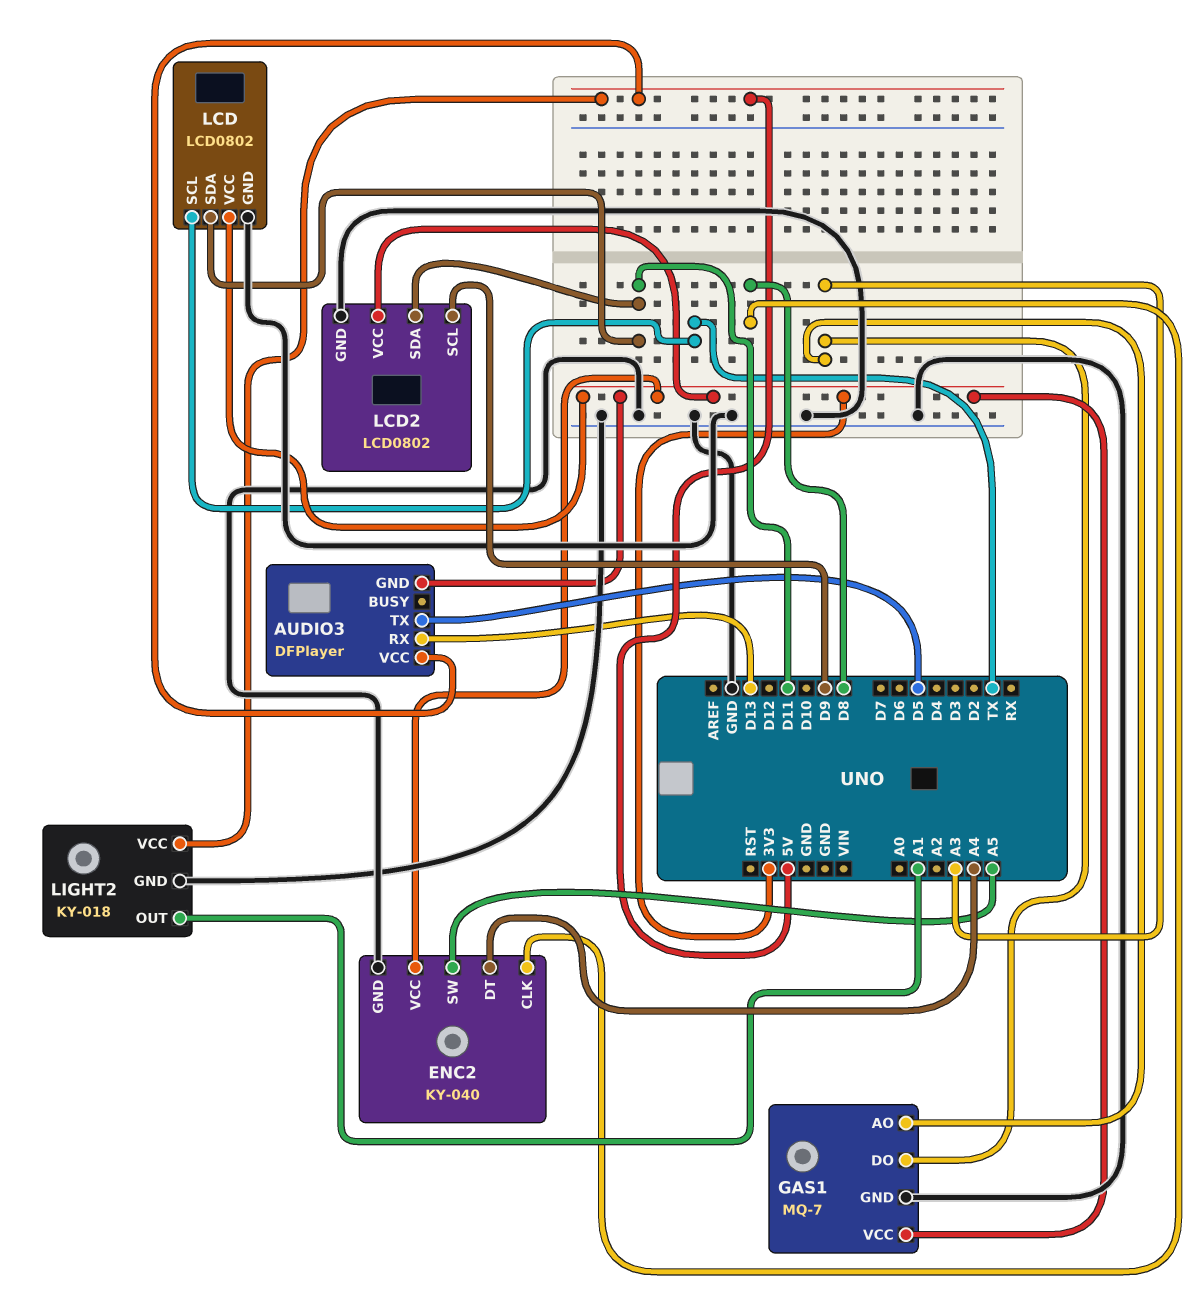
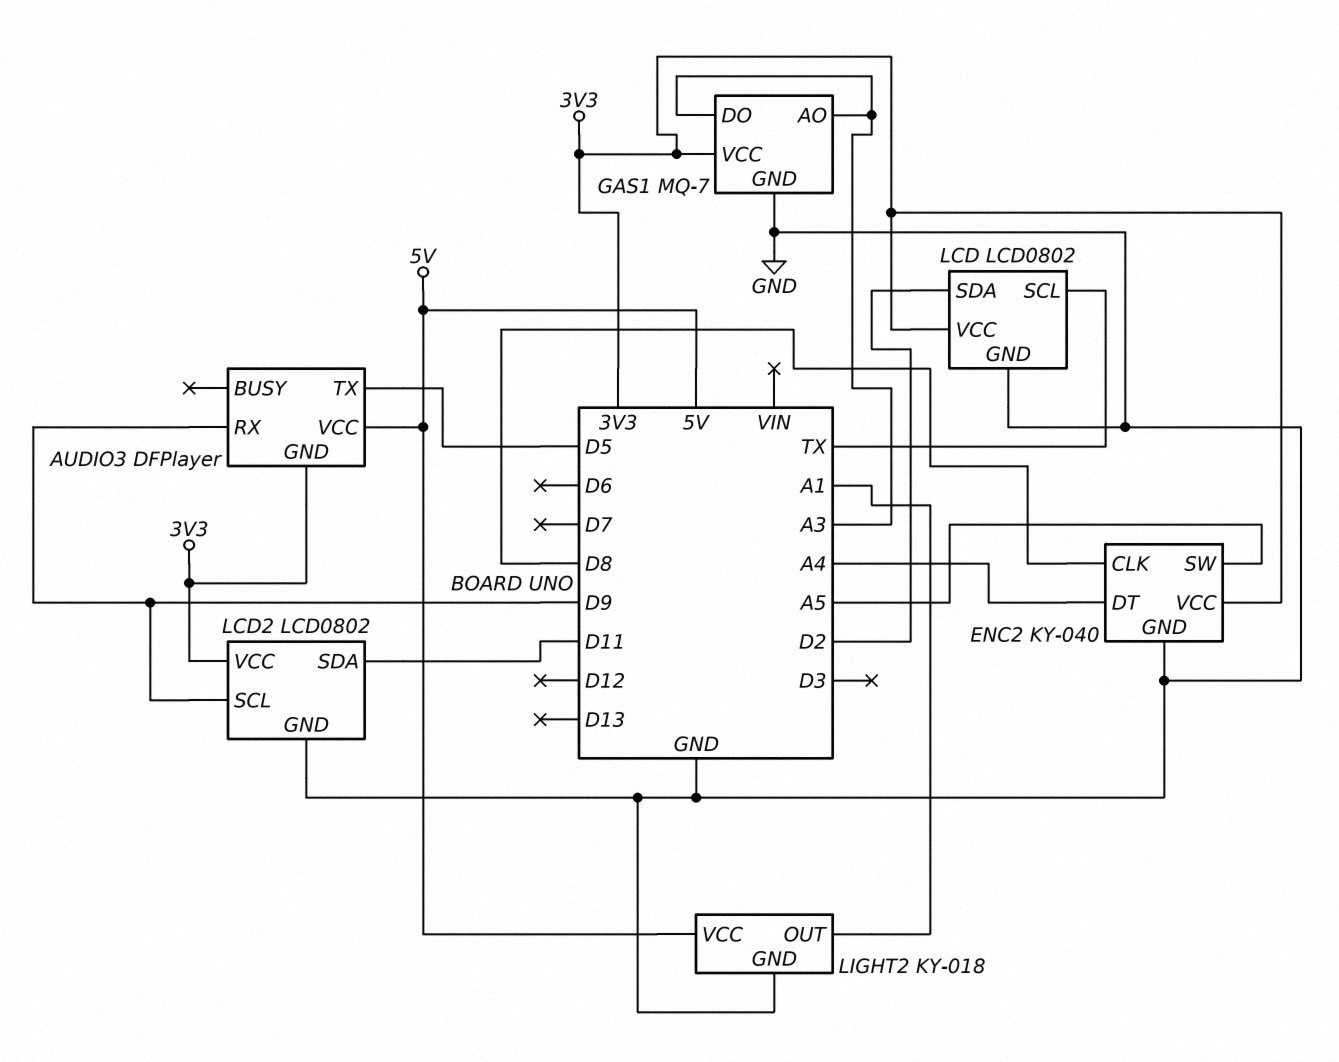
AUDIO3 pin RX: D13 -> D9
LCD pin SDA: D11 -> D2

